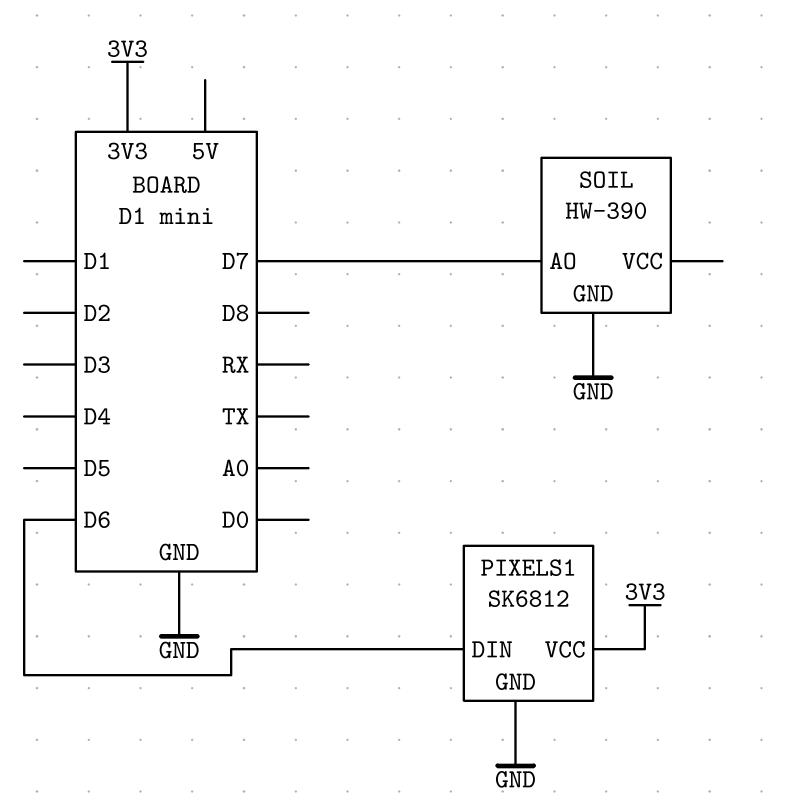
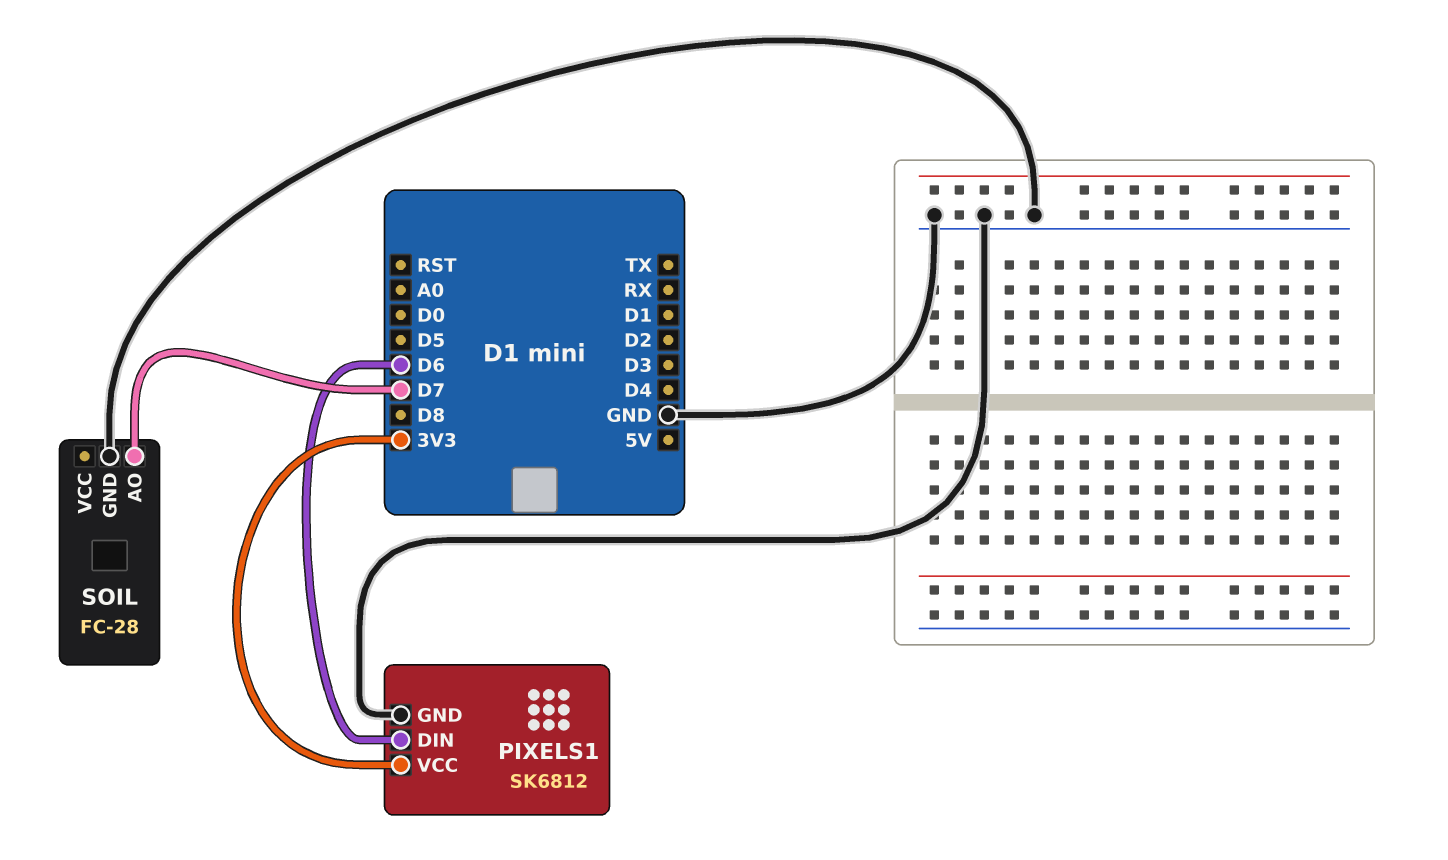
SOIL: HW-390 -> FC-28

